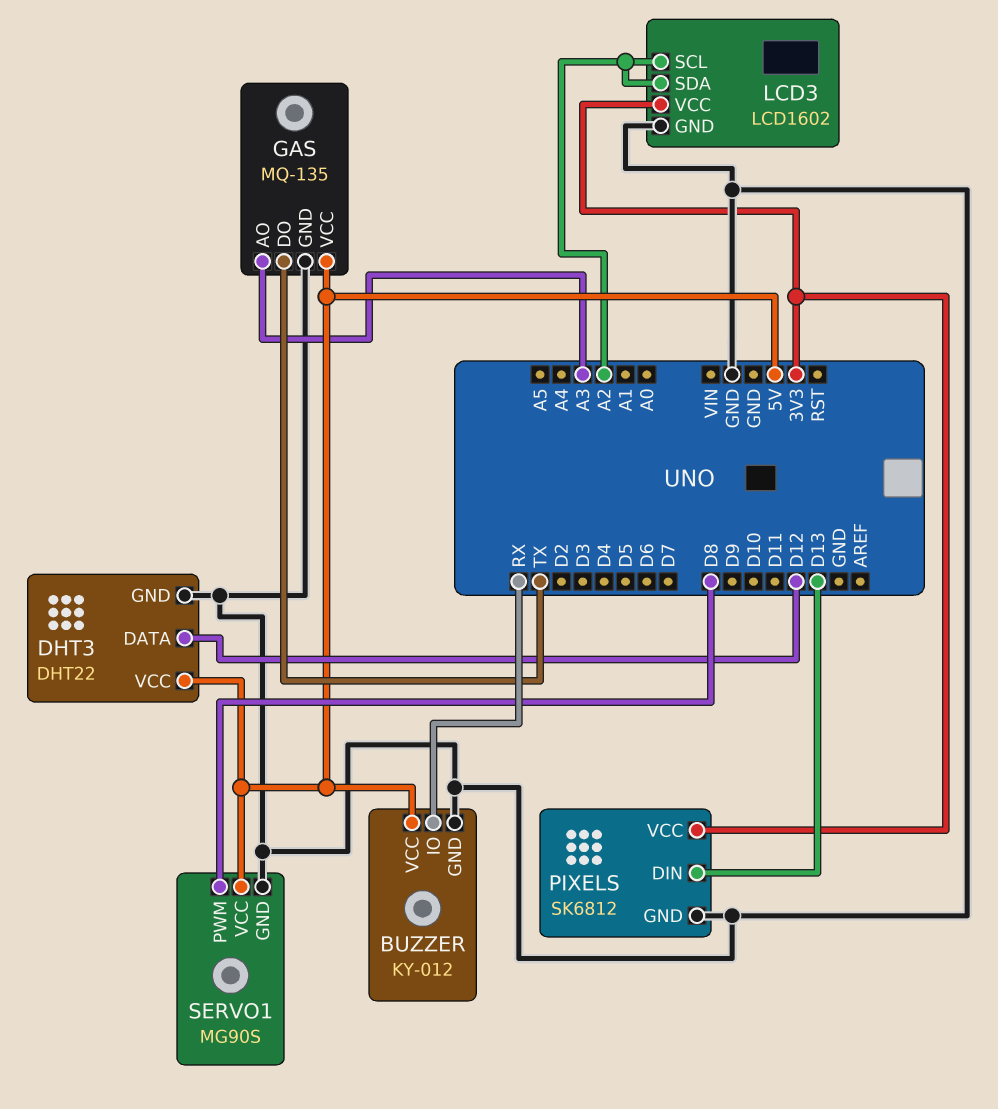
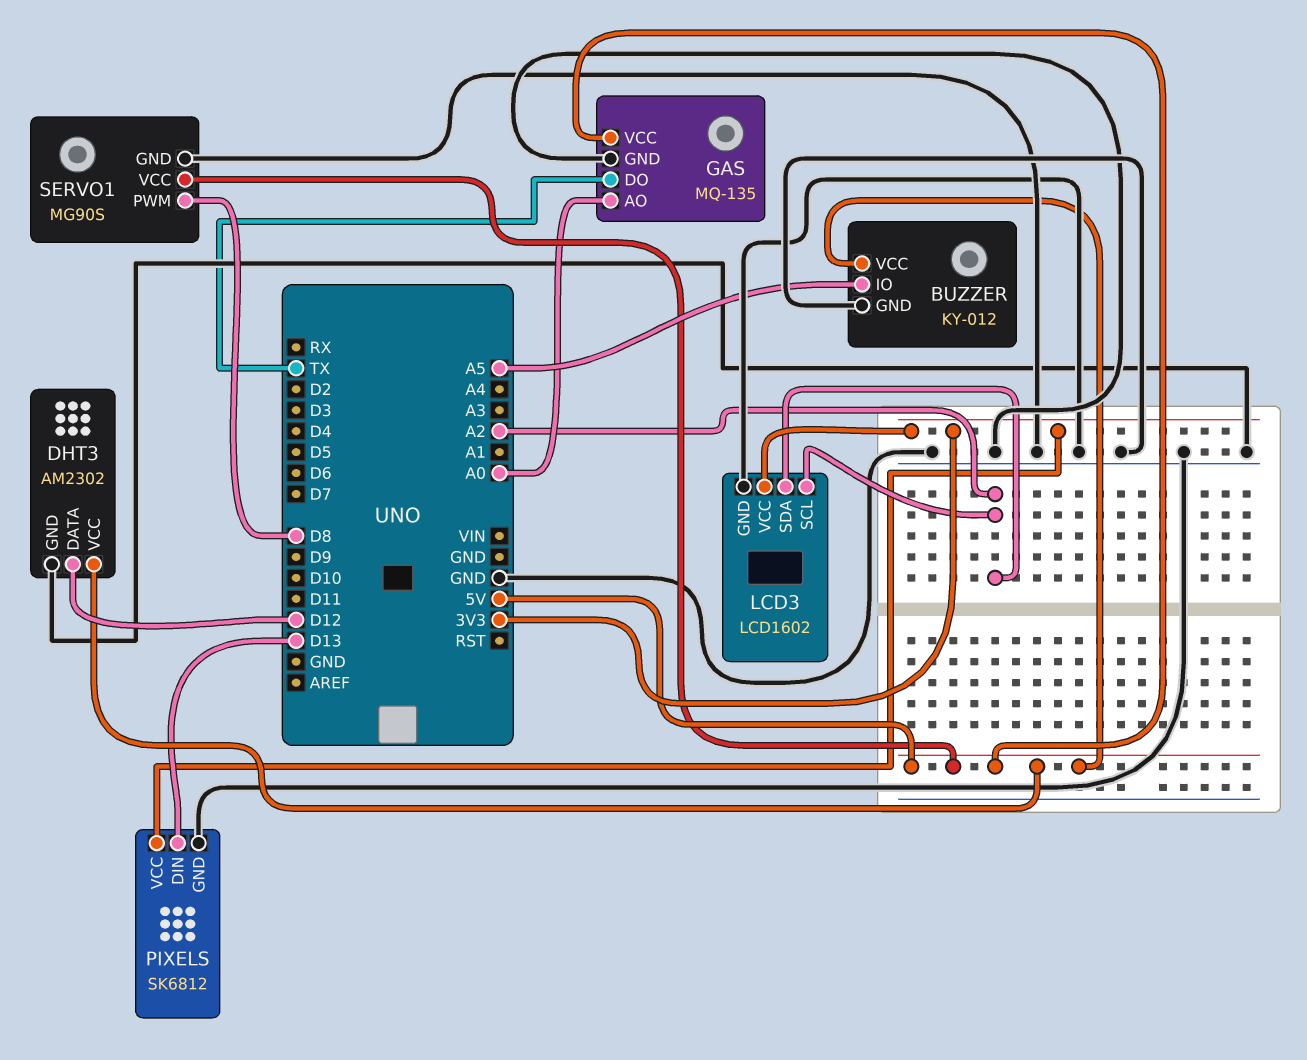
BUZZER pin IO: RX -> A5
DHT3: DHT22 -> AM2302
GAS pin AO: A3 -> A0

